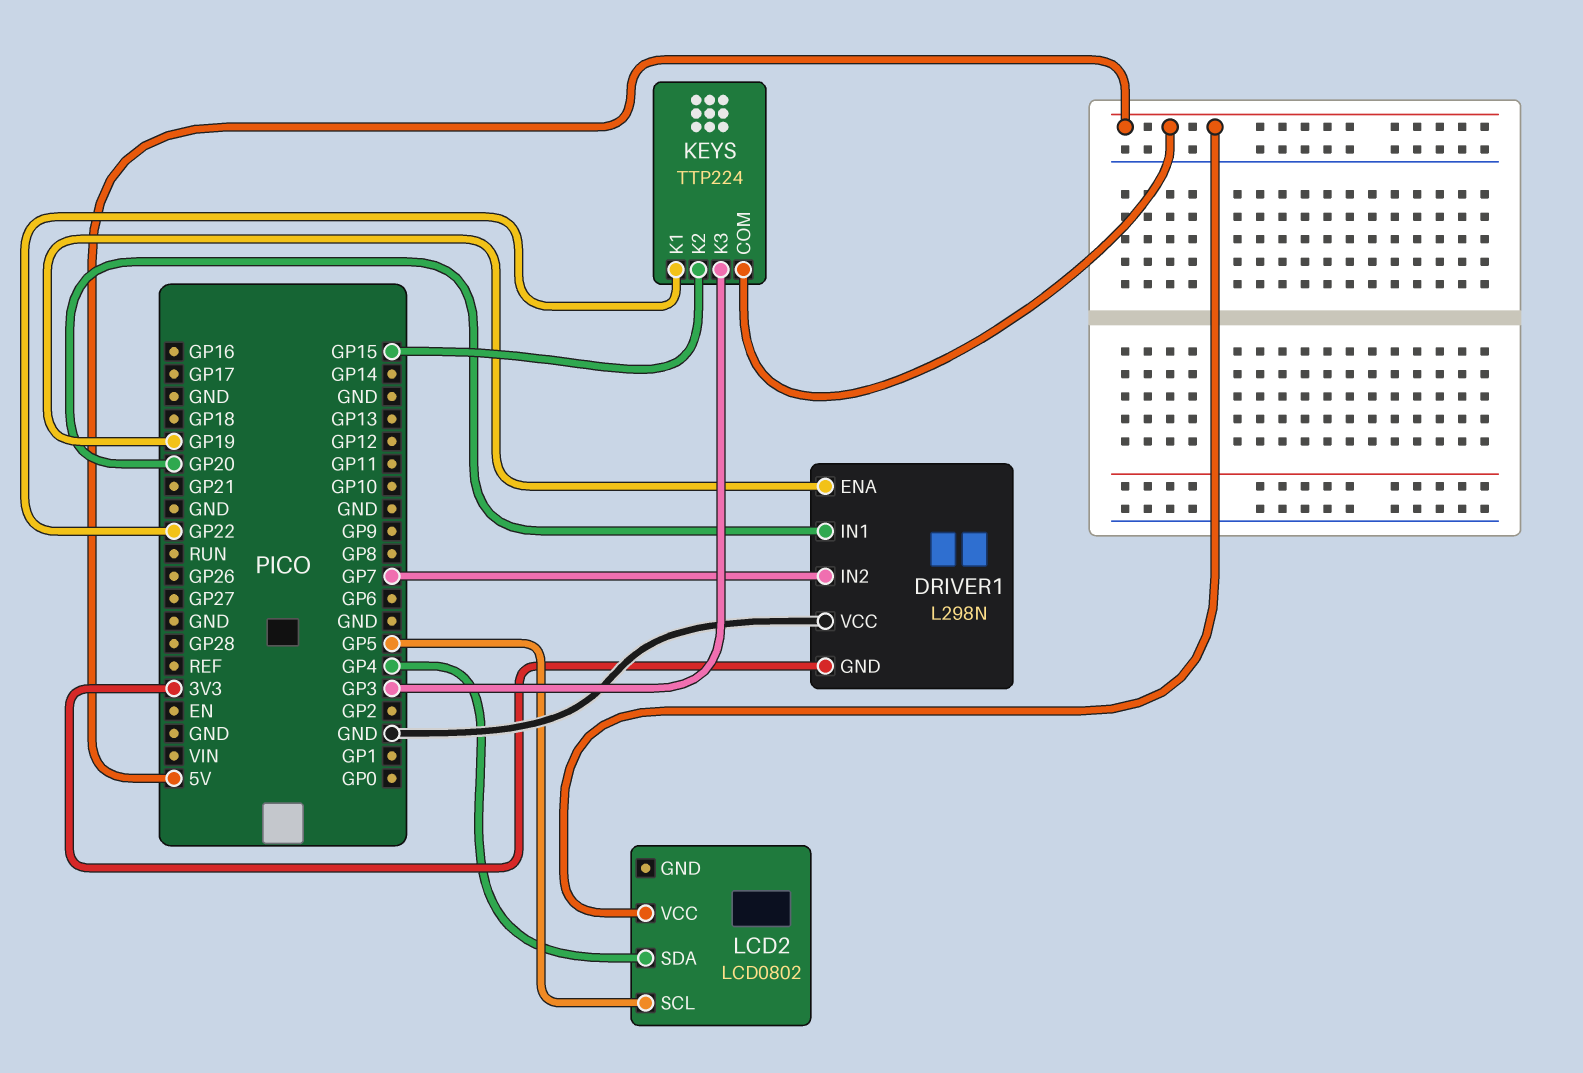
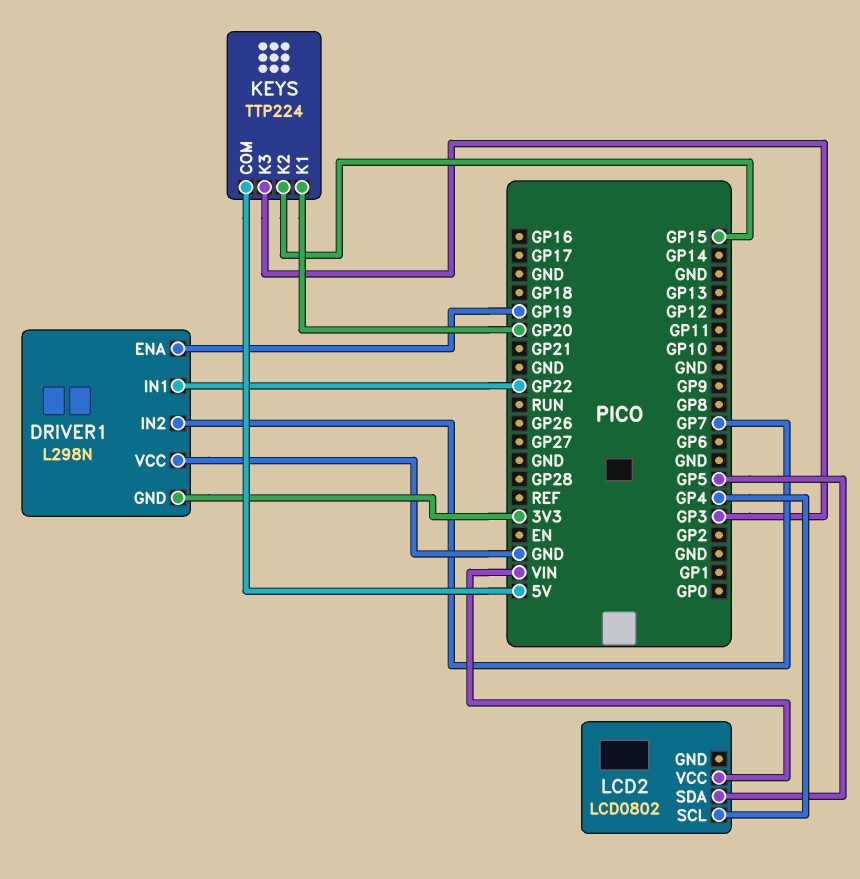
DRIVER1 pin IN1: GP20 -> GP22
KEYS pin K1: GP22 -> GP20
LCD2 pin SCL: GP5 -> GP4
LCD2 pin SDA: GP4 -> GP5
LCD2 pin VCC: 5V -> VIN

